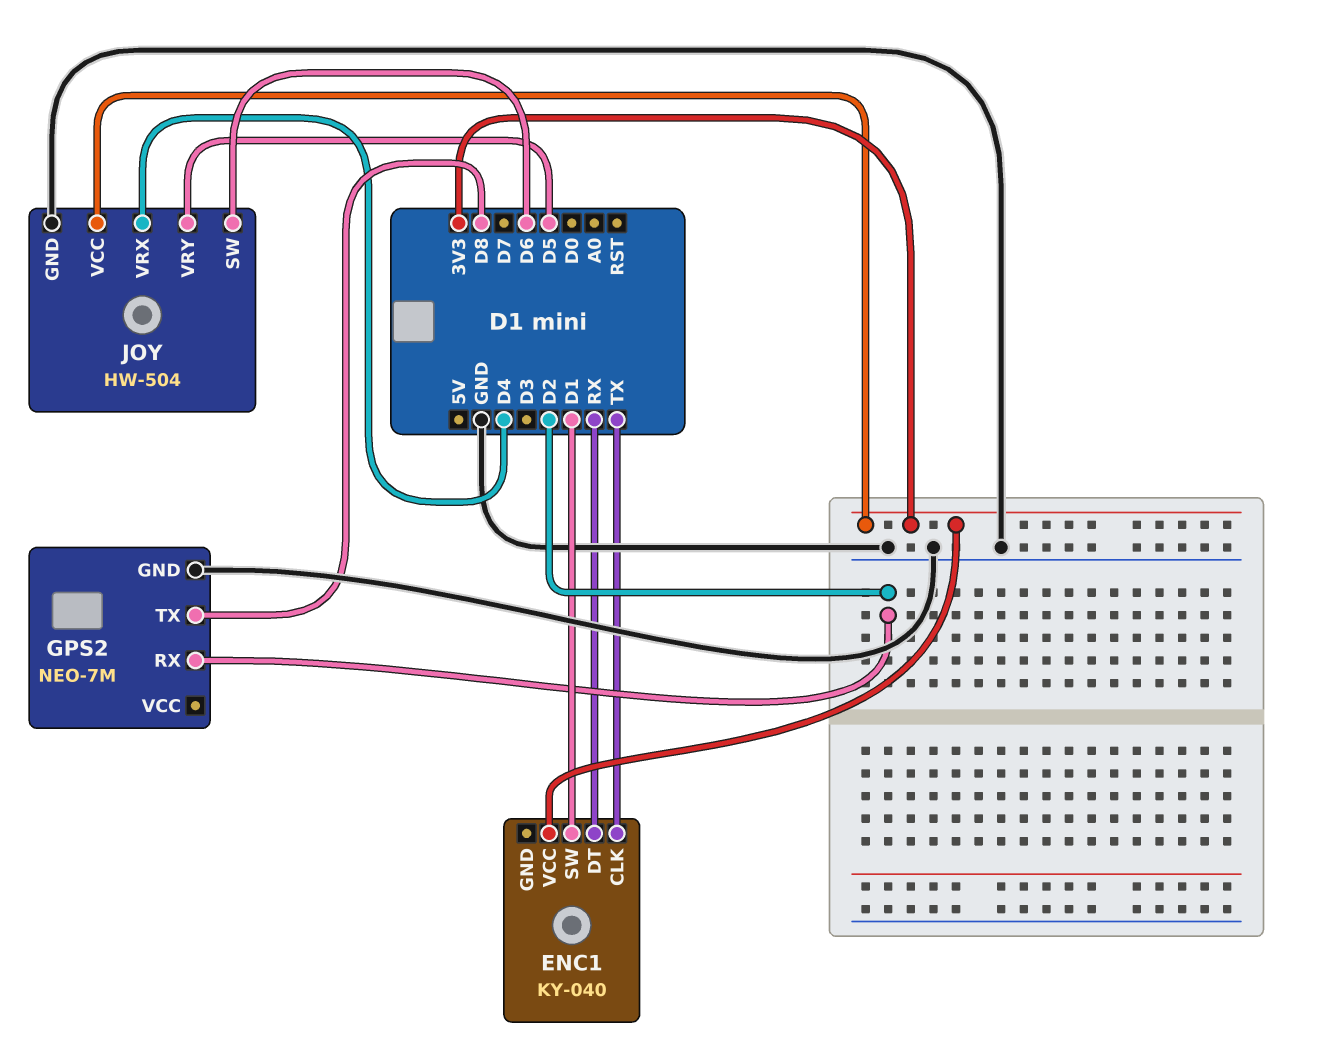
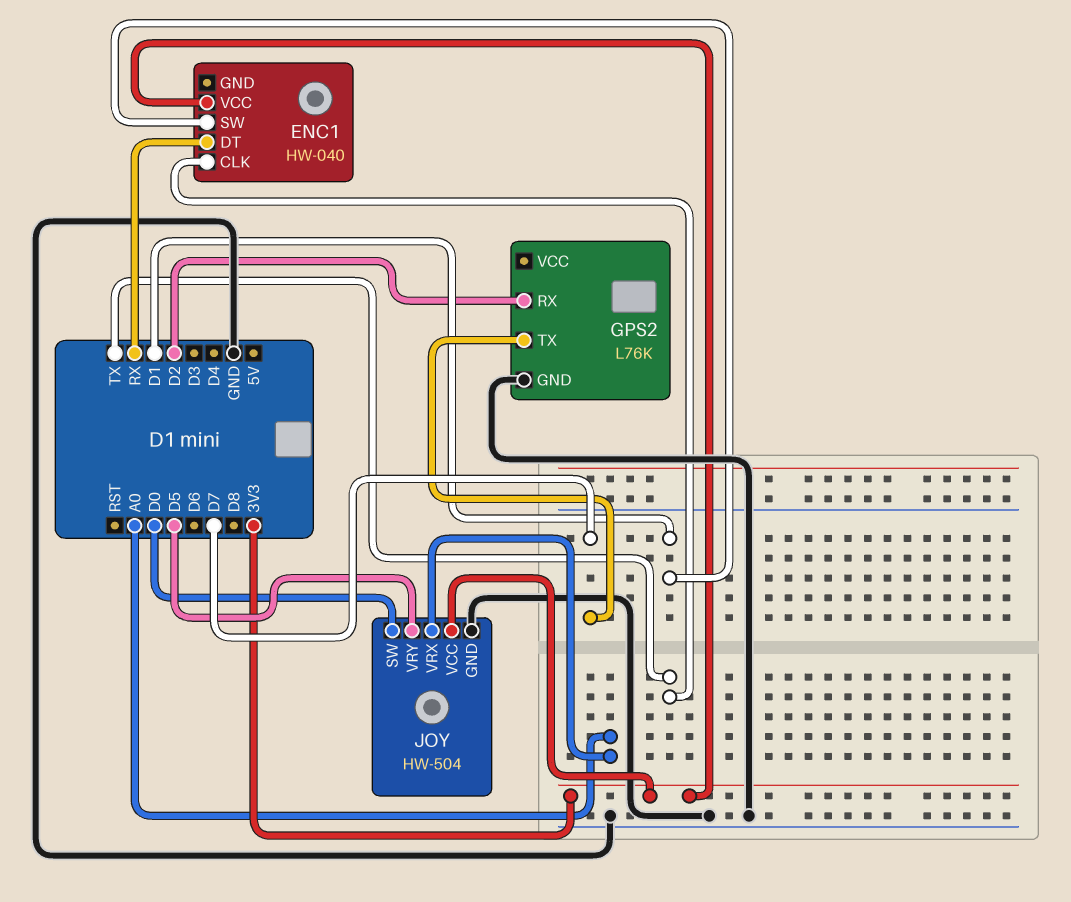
ENC1: KY-040 -> HW-040
GPS2: NEO-7M -> L76K
GPS2 pin TX: D8 -> D7
JOY pin SW: D6 -> D0
JOY pin VRX: D4 -> A0

